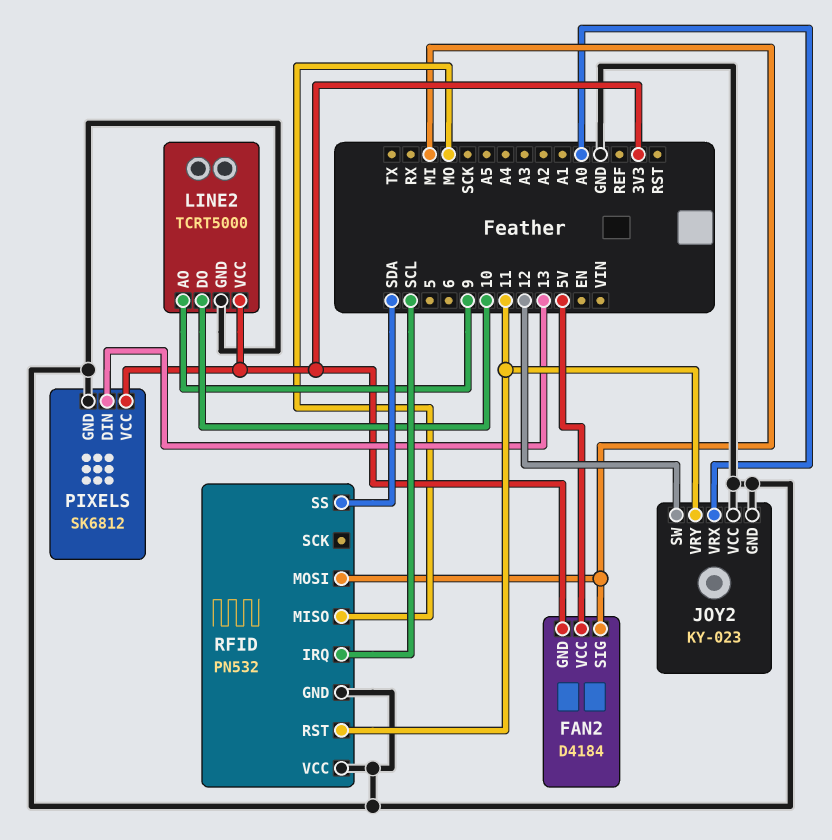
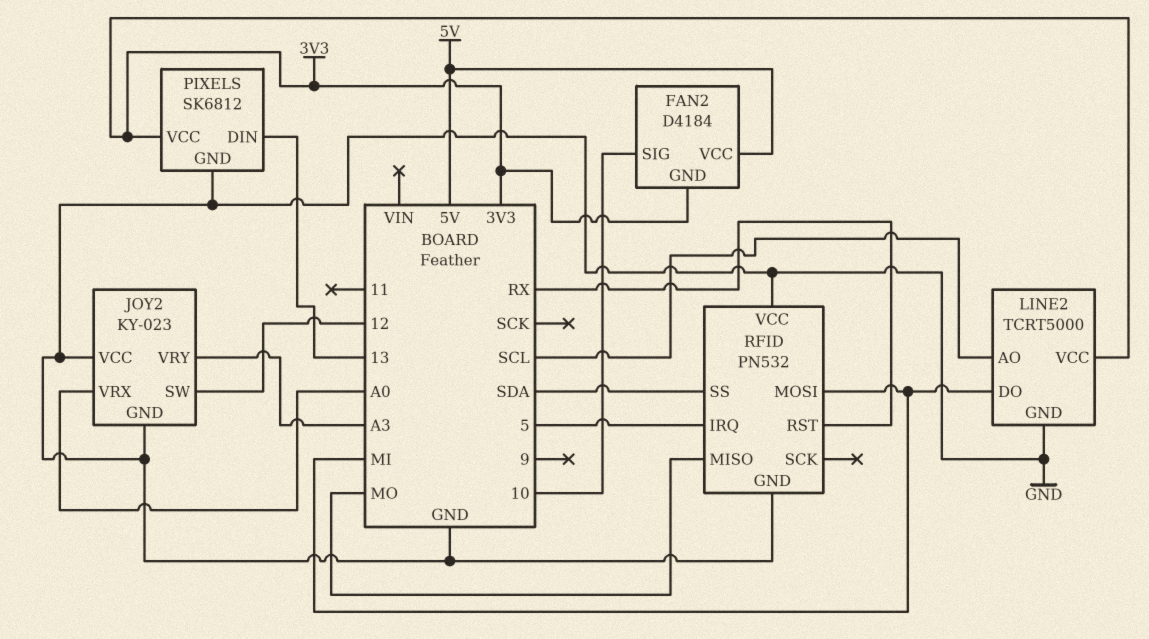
FAN2 pin SIG: MI -> 10
JOY2 pin VRY: 11 -> A3
LINE2 pin AO: 9 -> SCL
LINE2 pin DO: 10 -> MI
RFID pin IRQ: SCL -> 5
RFID pin RST: 11 -> RX

